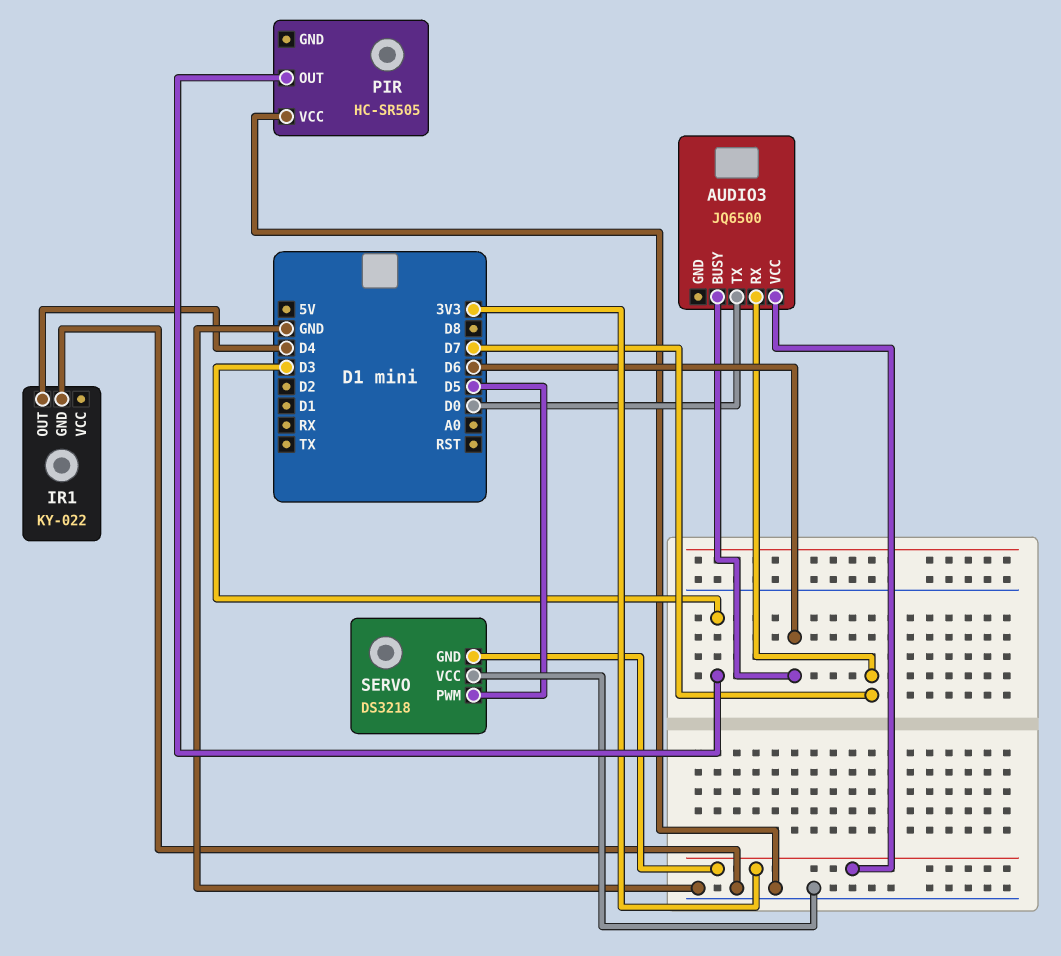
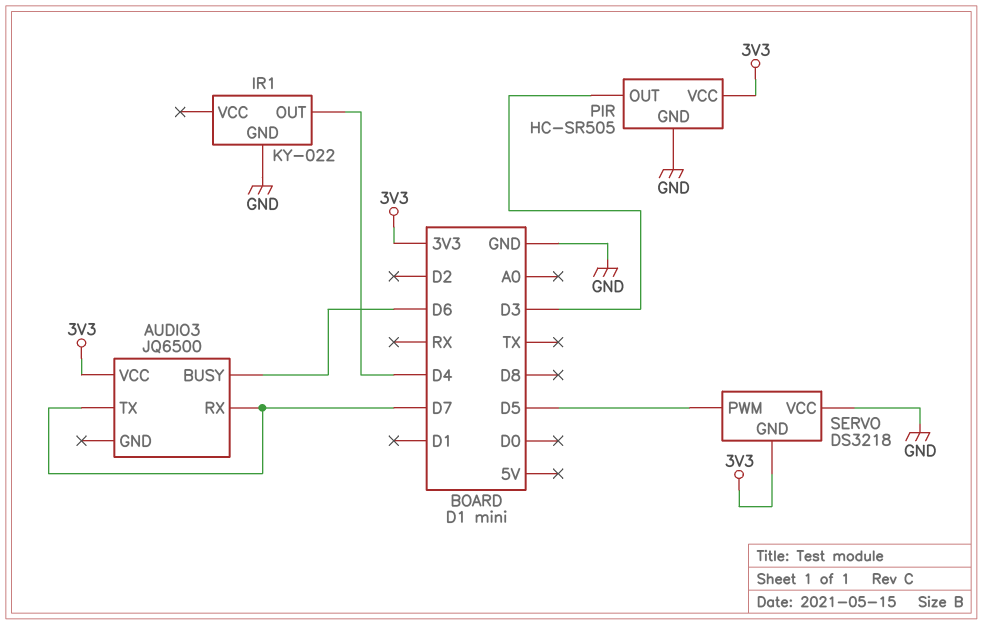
AUDIO3 pin TX: D0 -> D7
PIR pin GND: none -> GND
PIR pin VCC: GND -> 3V3

